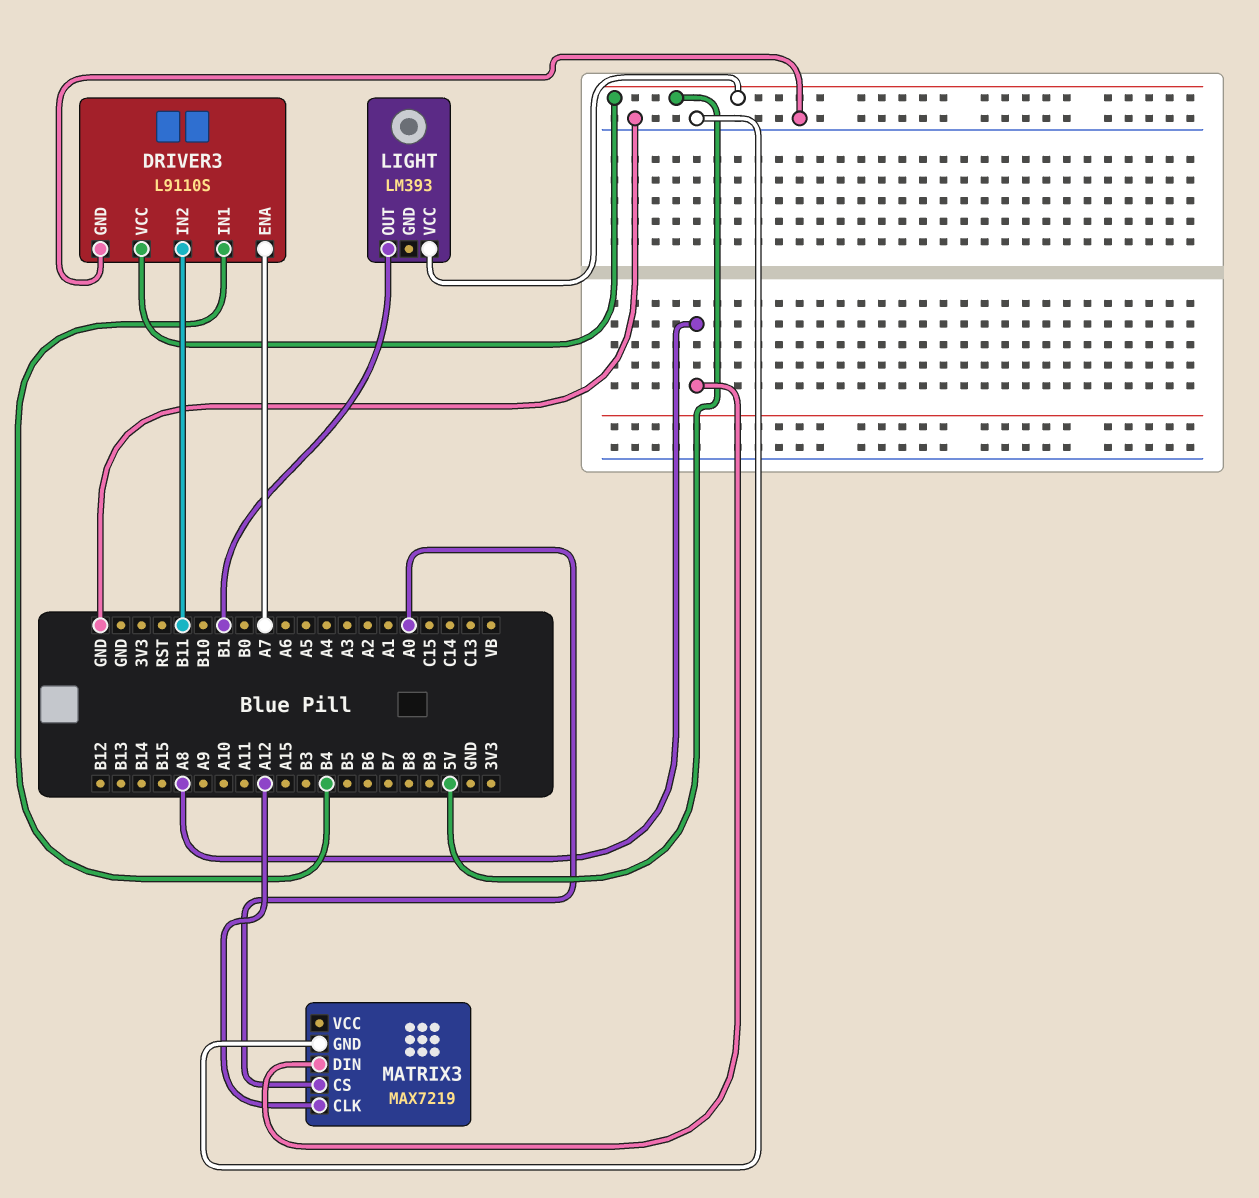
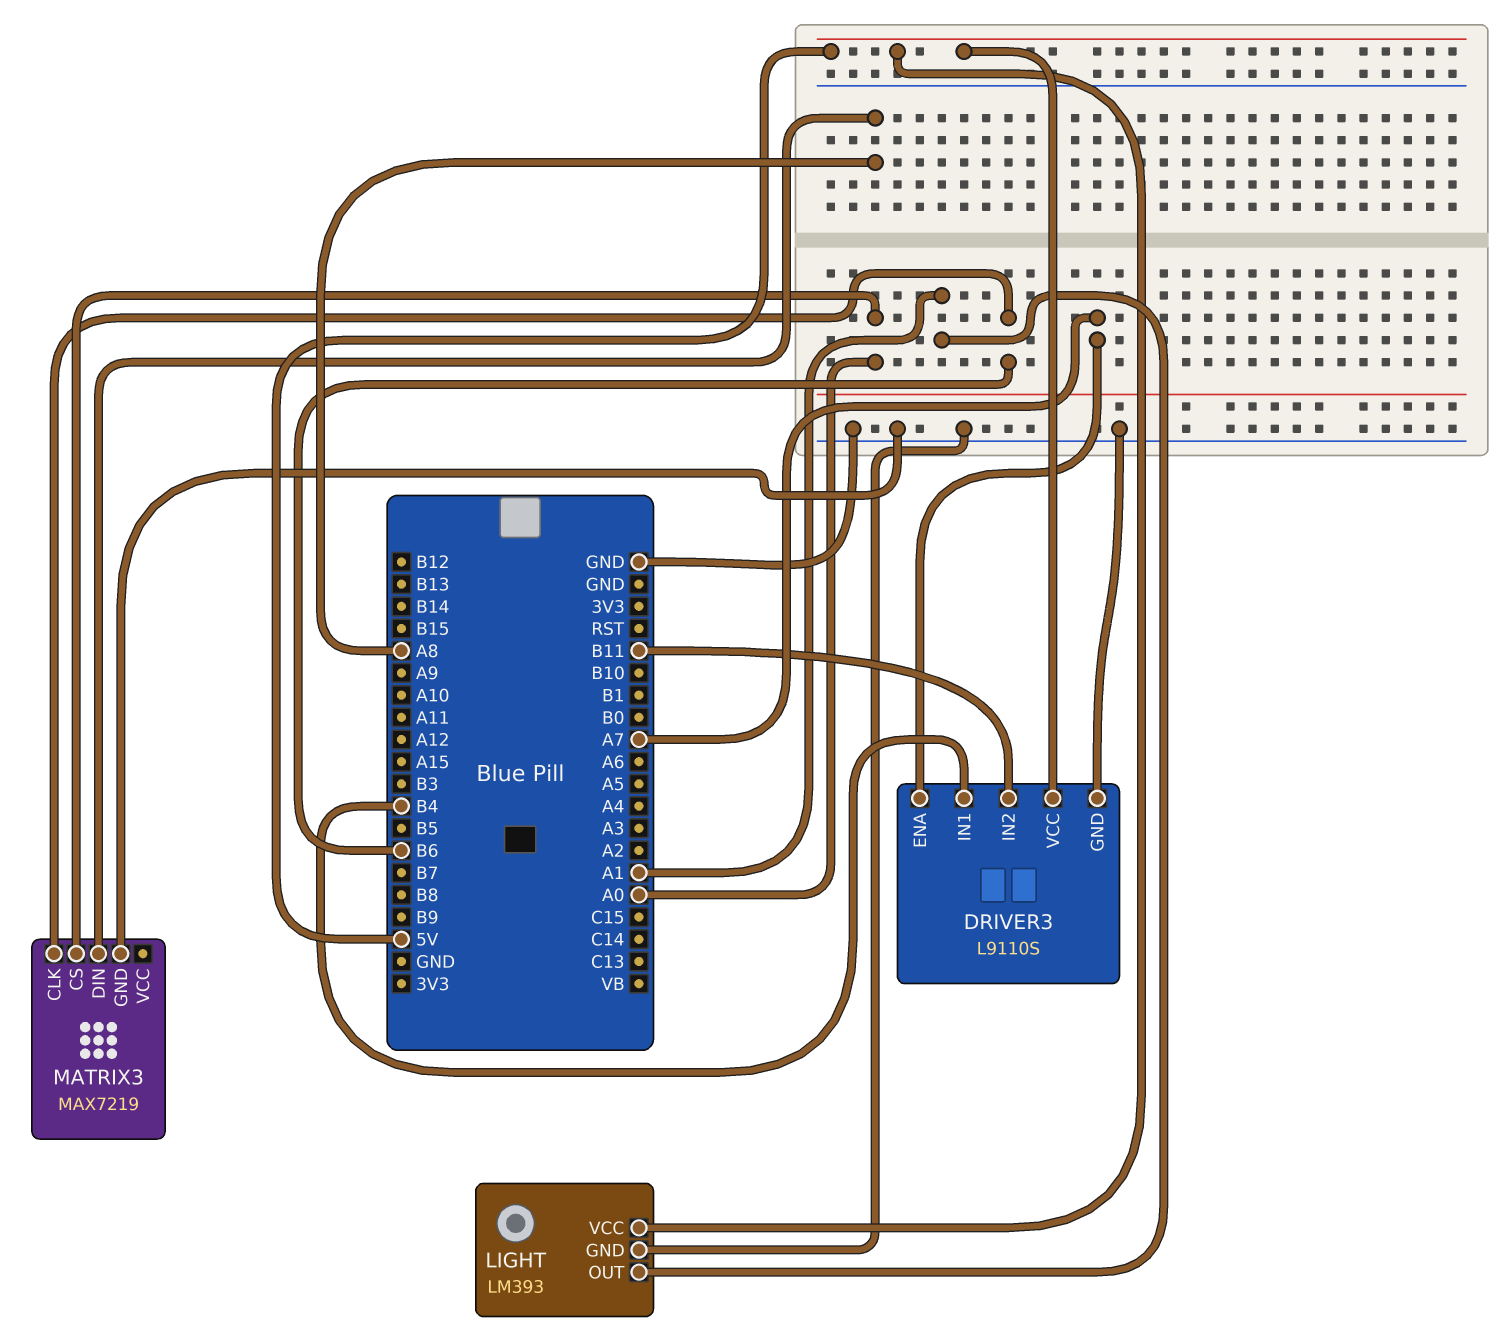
LIGHT pin GND: none -> GND
LIGHT pin OUT: B1 -> A1
MATRIX3 pin CLK: A12 -> B6

